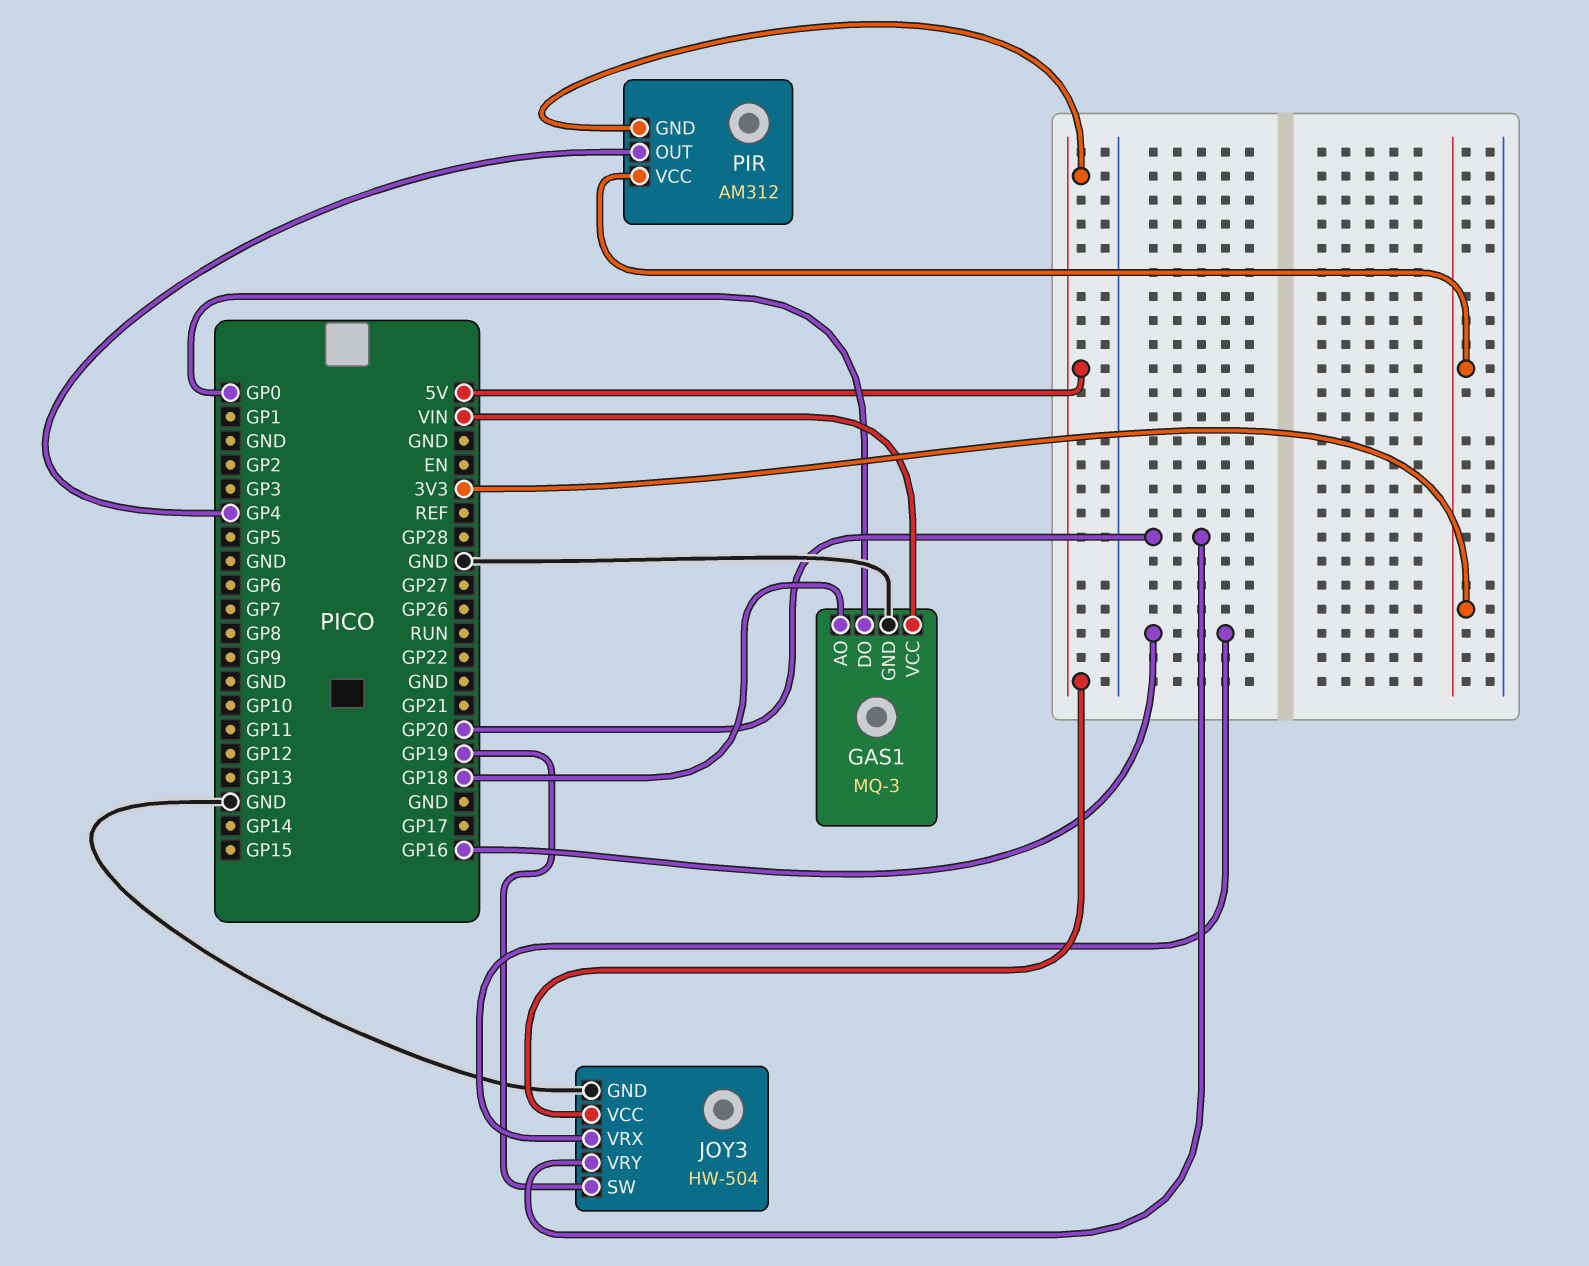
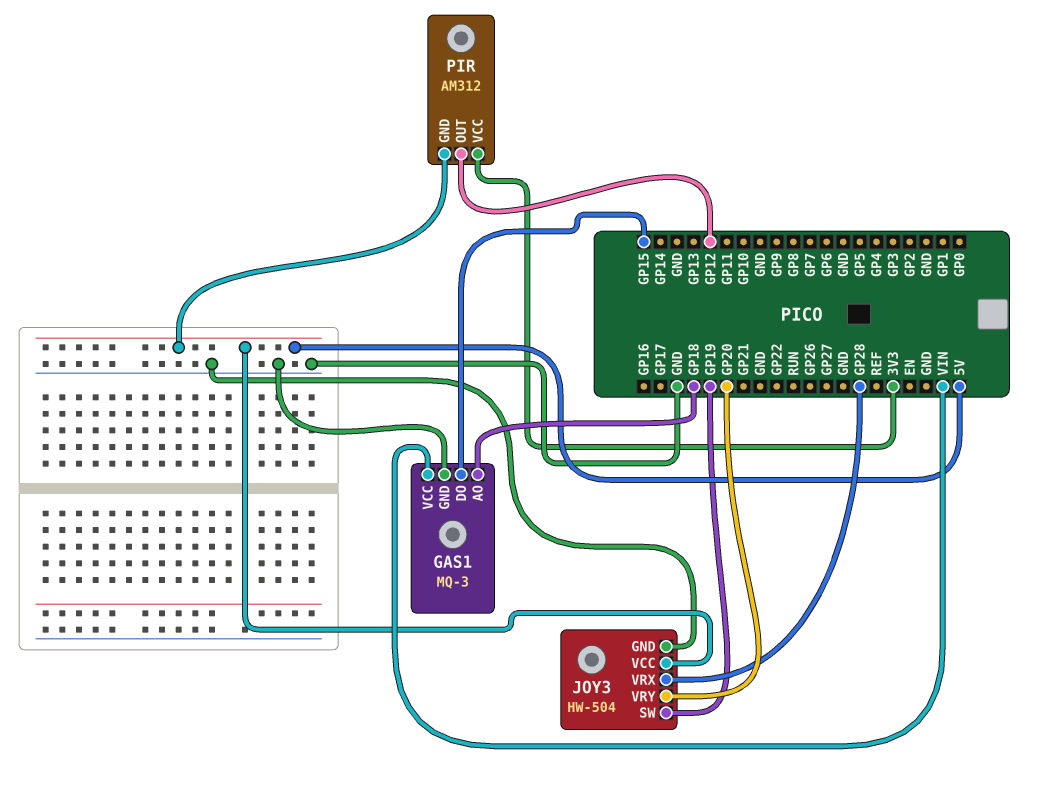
GAS1 pin DO: GP0 -> GP15
JOY3 pin VRX: GP16 -> GP28
PIR pin OUT: GP4 -> GP12

